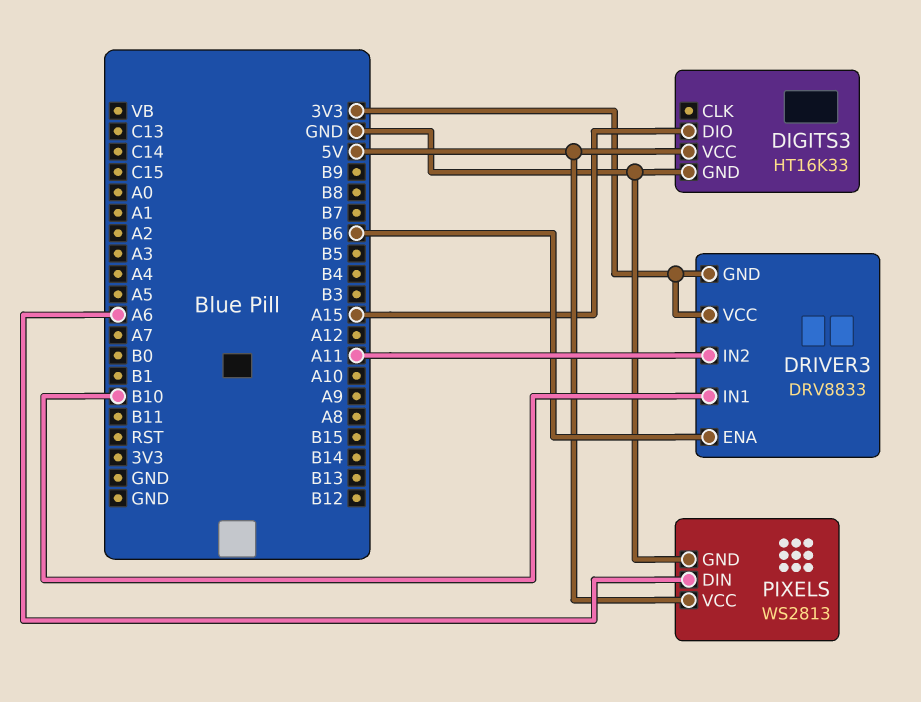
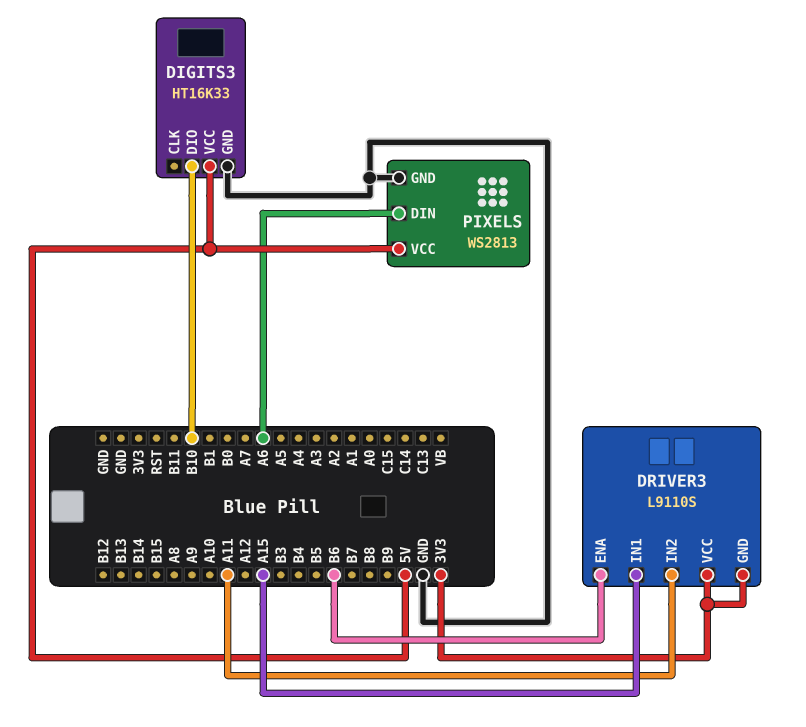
DIGITS3 pin DIO: A15 -> B10
DRIVER3: DRV8833 -> L9110S
DRIVER3 pin IN1: B10 -> A15

